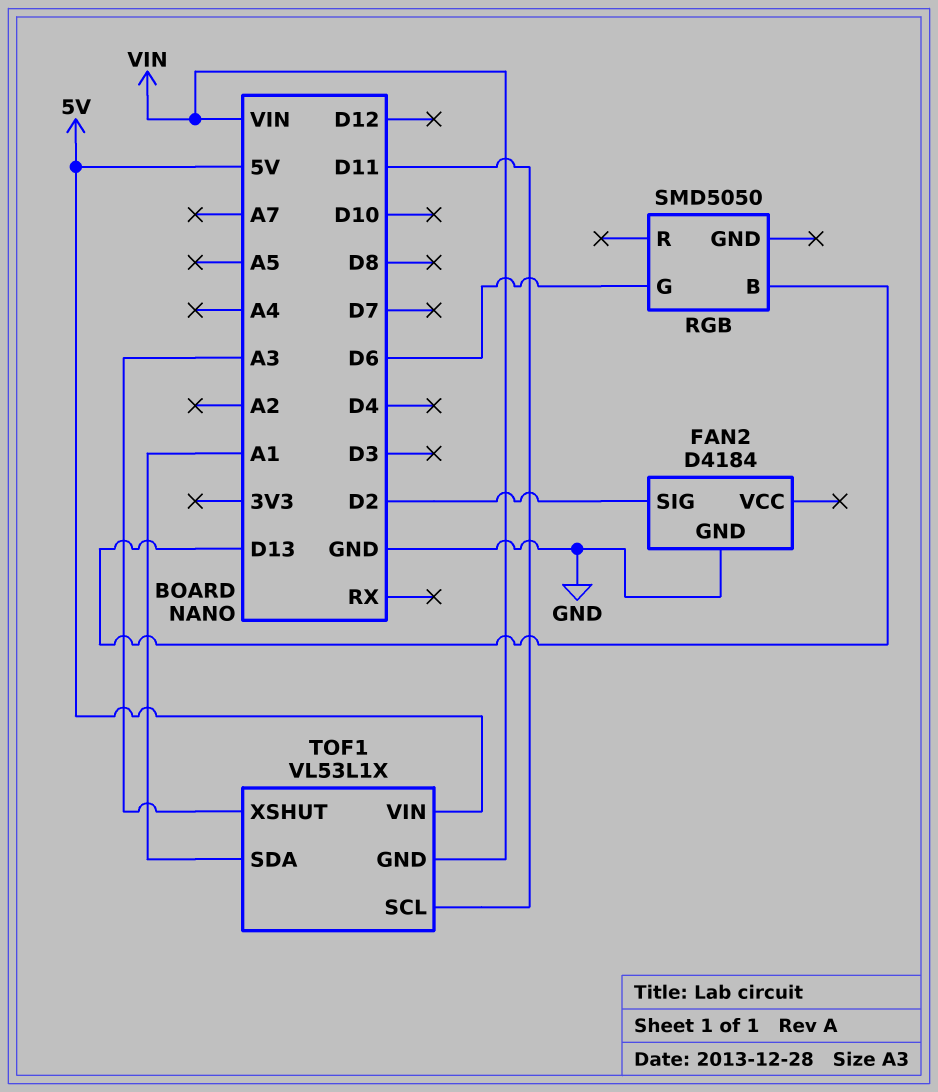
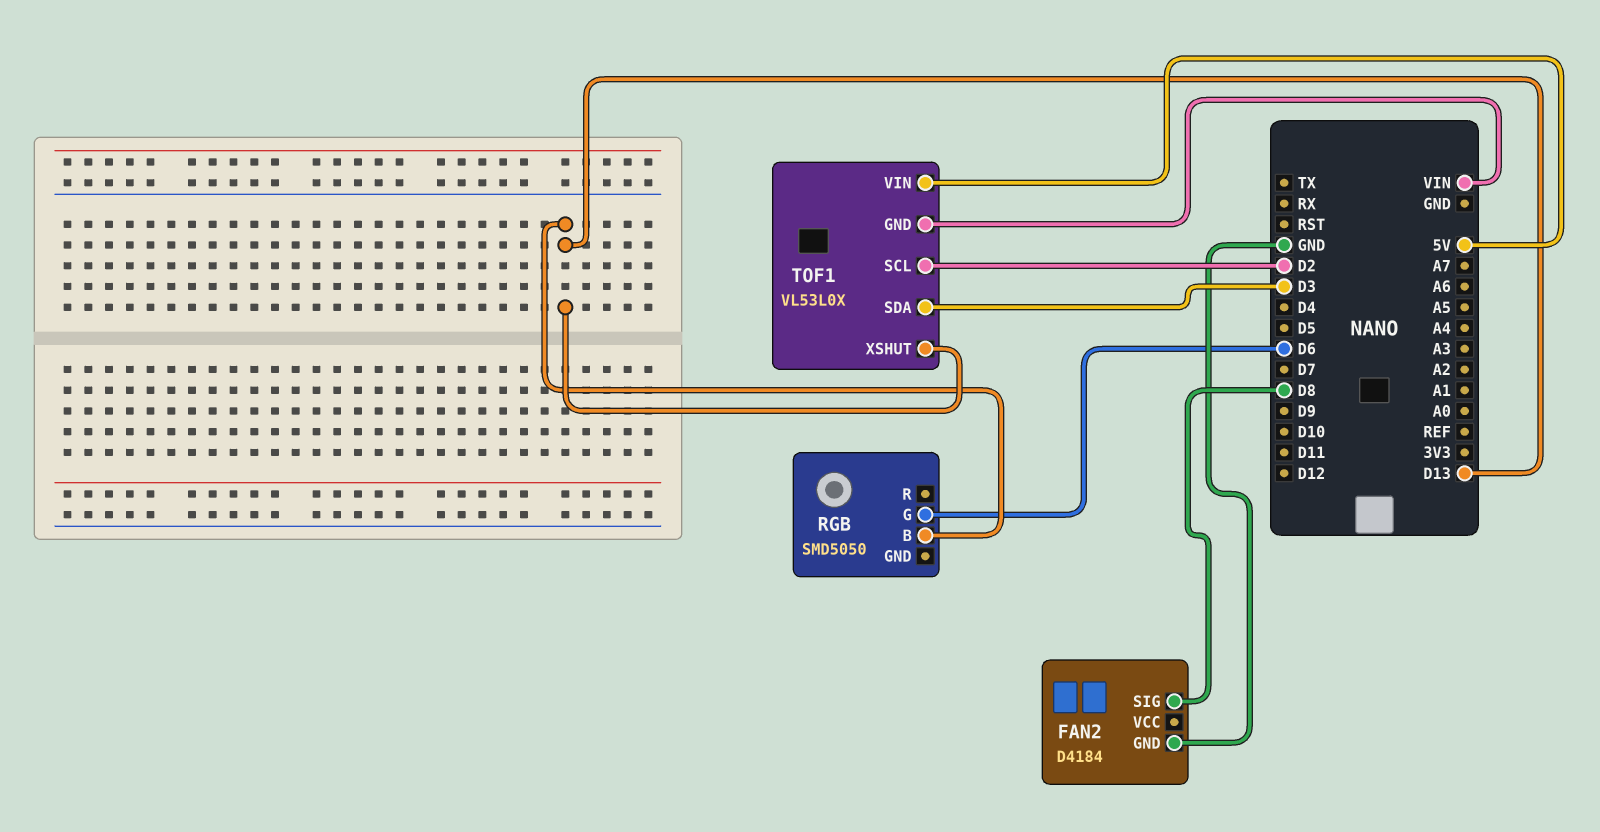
FAN2 pin SIG: D2 -> D8
TOF1: VL53L1X -> VL53L0X
TOF1 pin SCL: D11 -> D2
TOF1 pin SDA: A1 -> D3
TOF1 pin XSHUT: A3 -> D13

